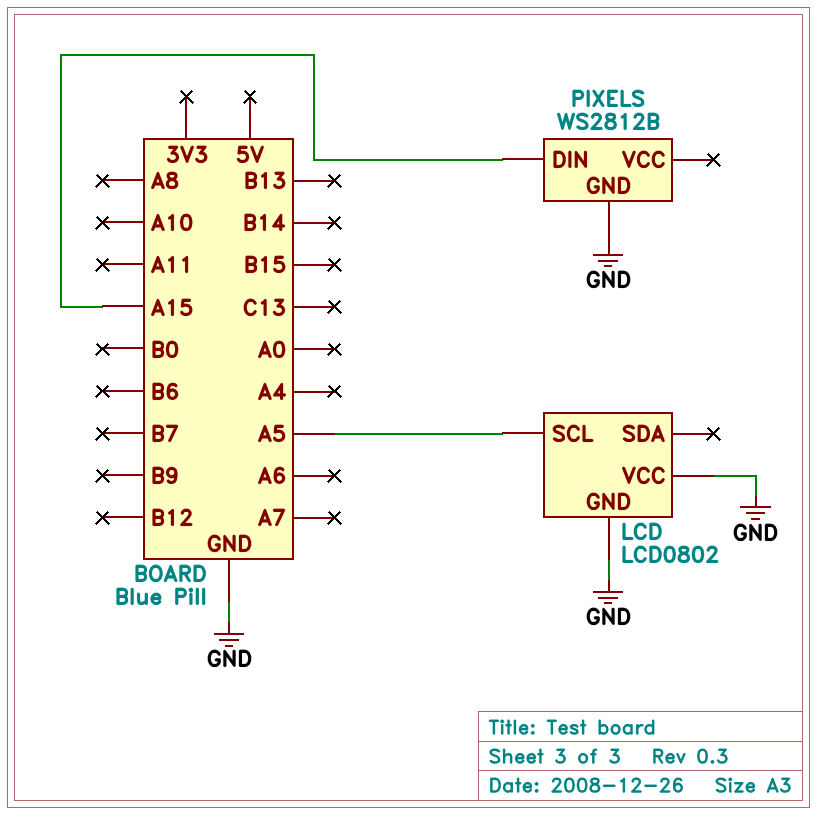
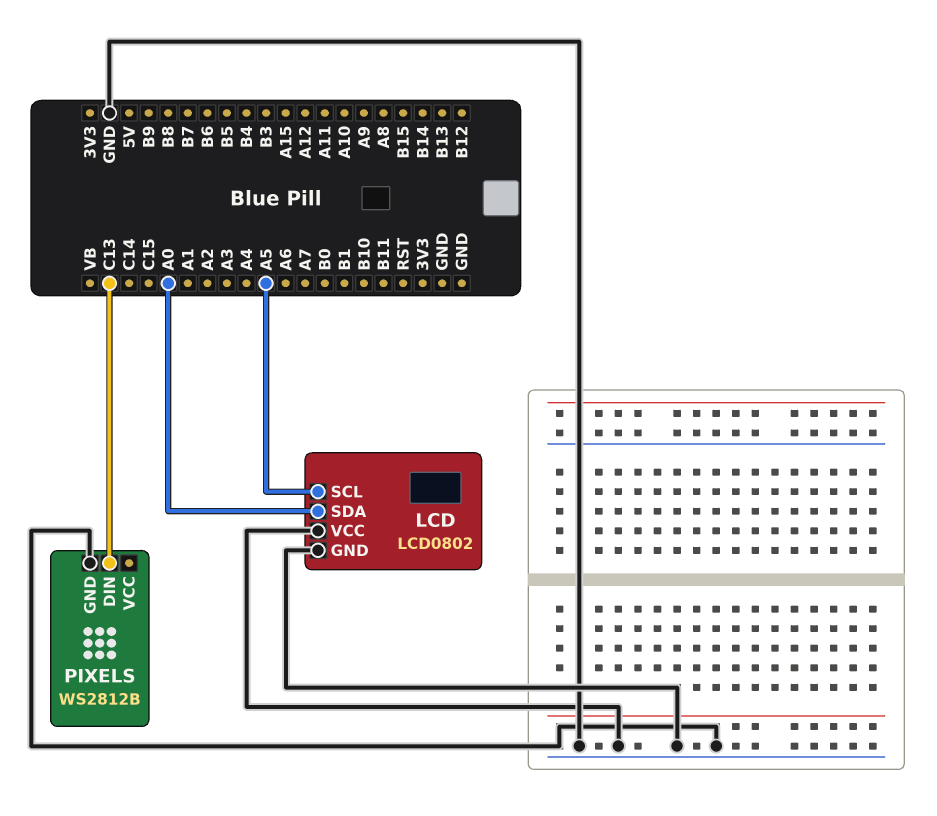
LCD pin SDA: none -> A0
PIXELS pin DIN: A15 -> C13

